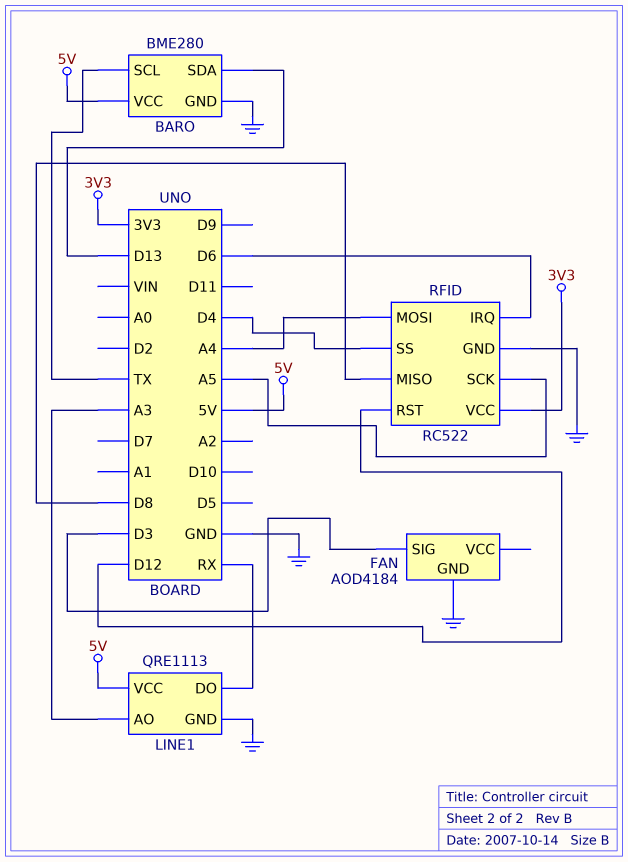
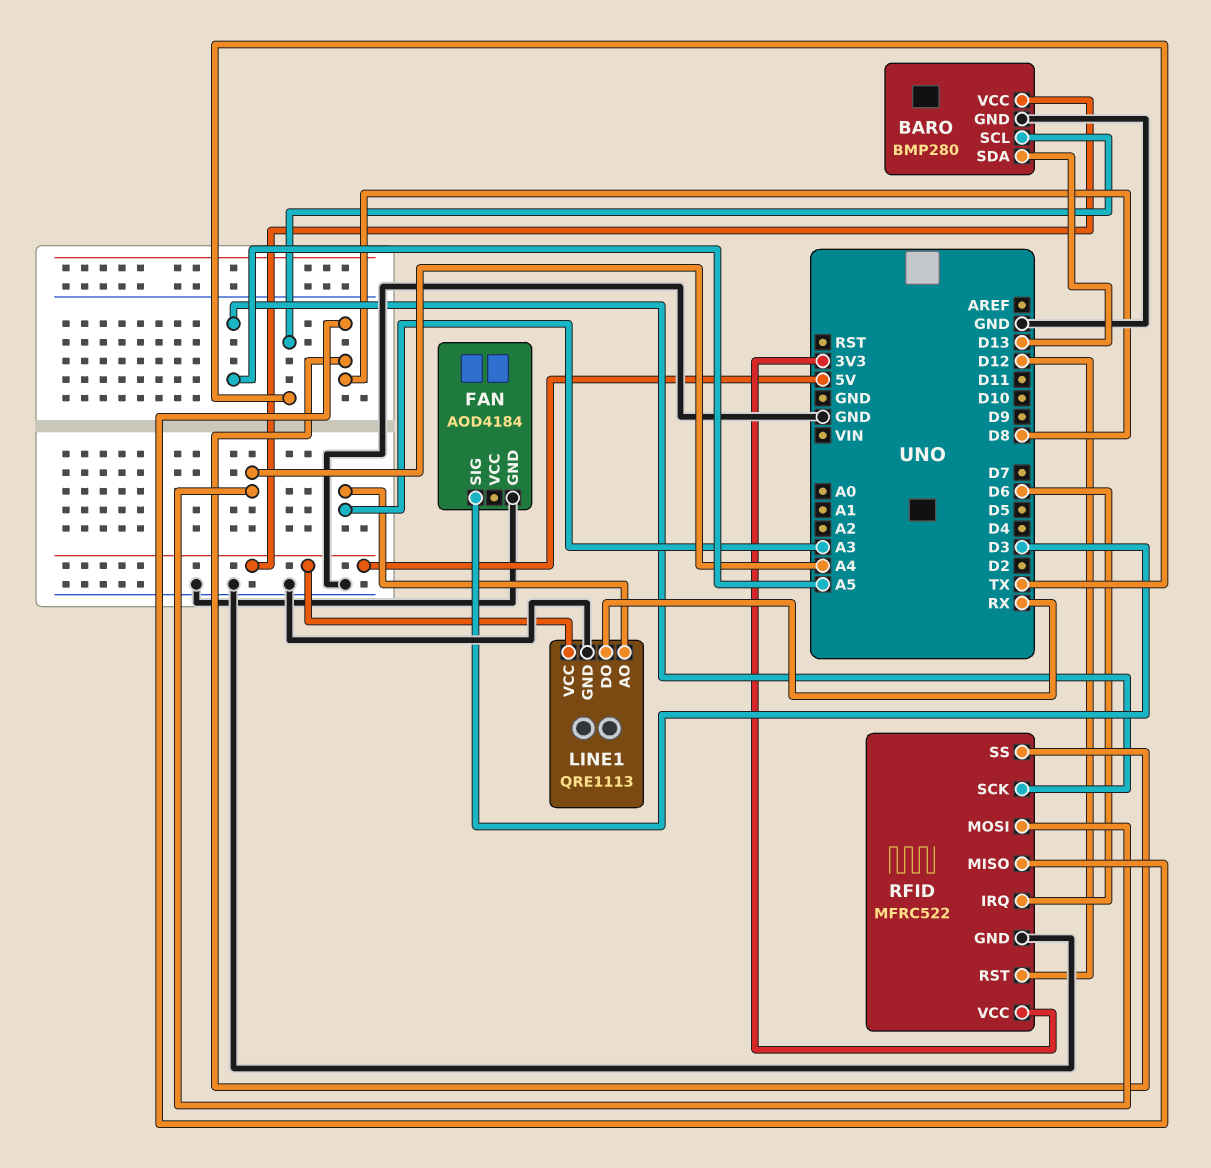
BARO: BME280 -> BMP280
RFID: RC522 -> MFRC522
RFID pin SS: D4 -> D8

